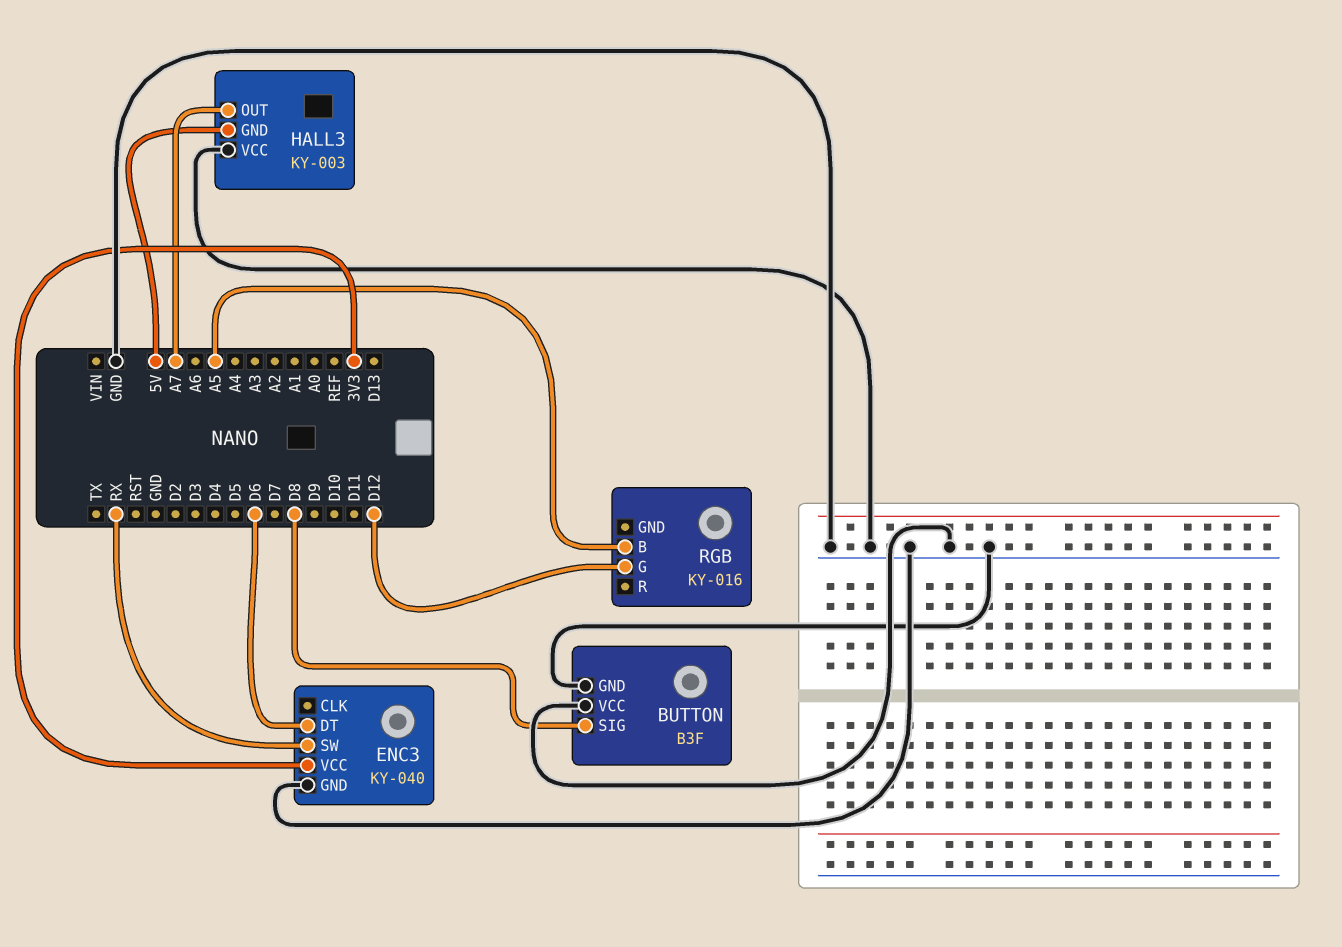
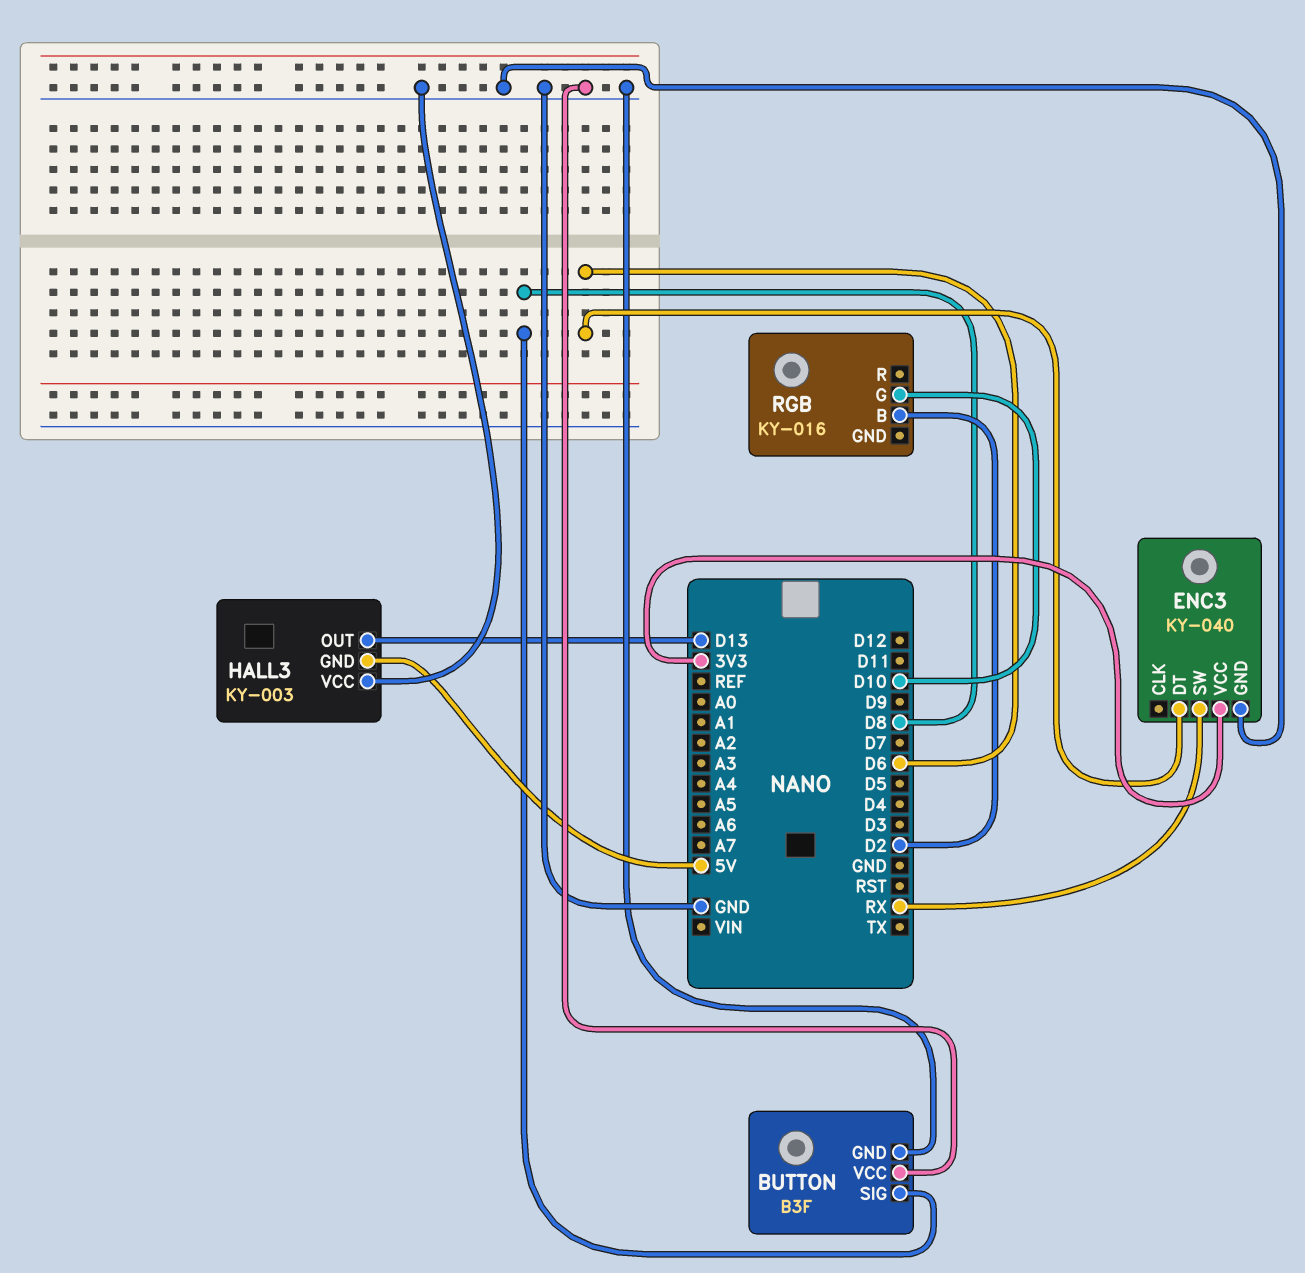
HALL3 pin OUT: A7 -> D13
RGB pin B: A5 -> D2
RGB pin G: D12 -> D10

